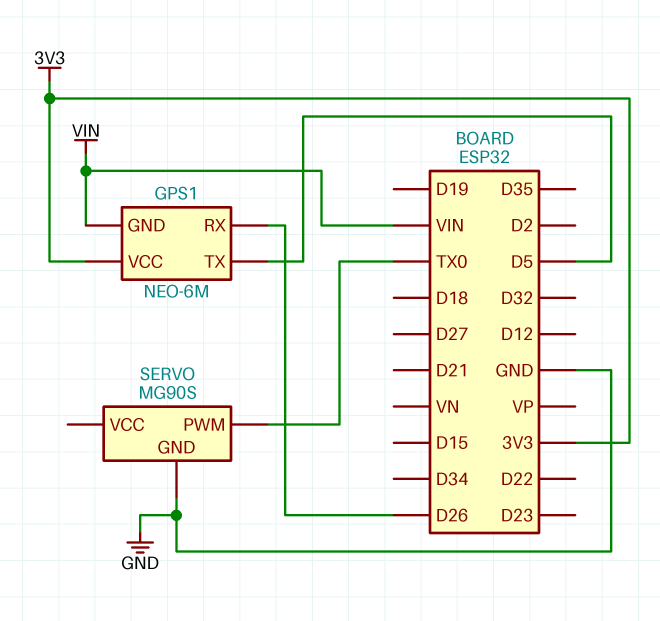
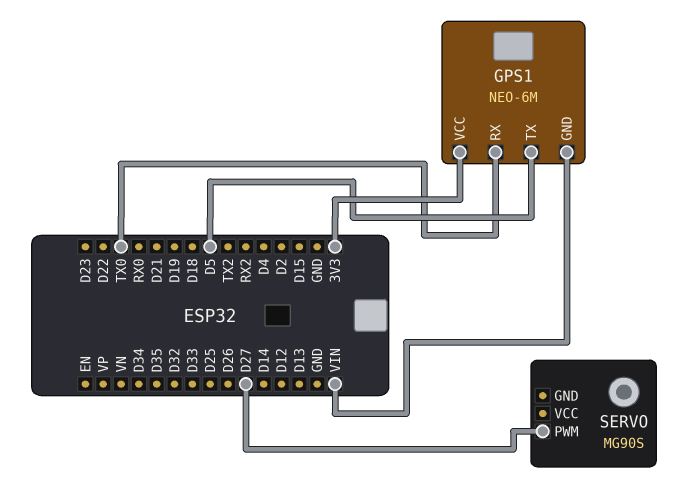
GPS1 pin RX: D26 -> TX0
SERVO pin GND: GND -> none
SERVO pin PWM: TX0 -> D27

